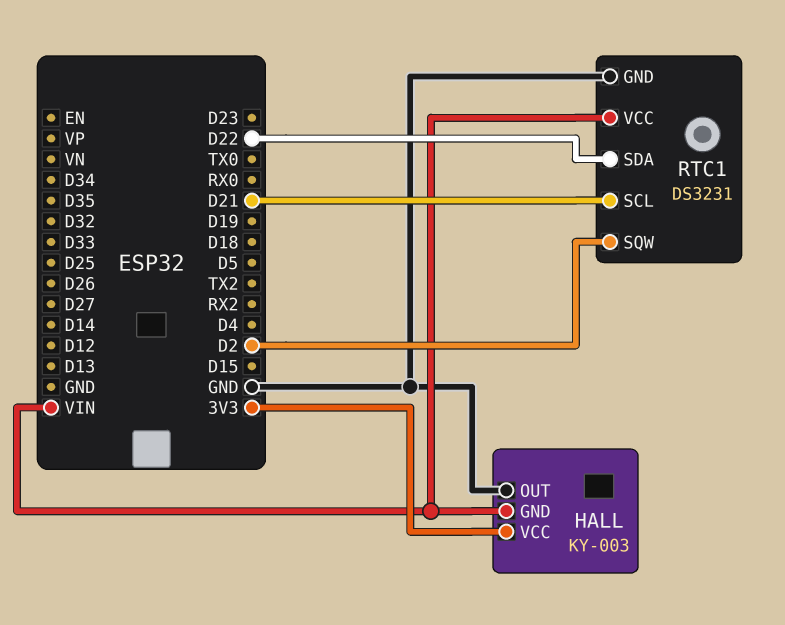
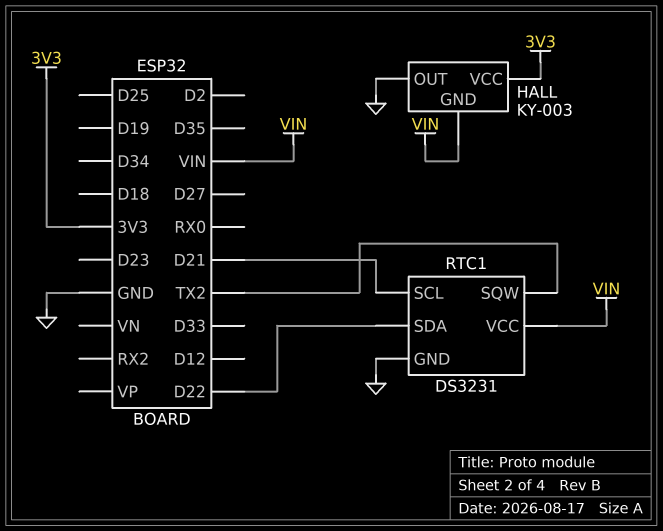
RTC1 pin SQW: D2 -> TX2

